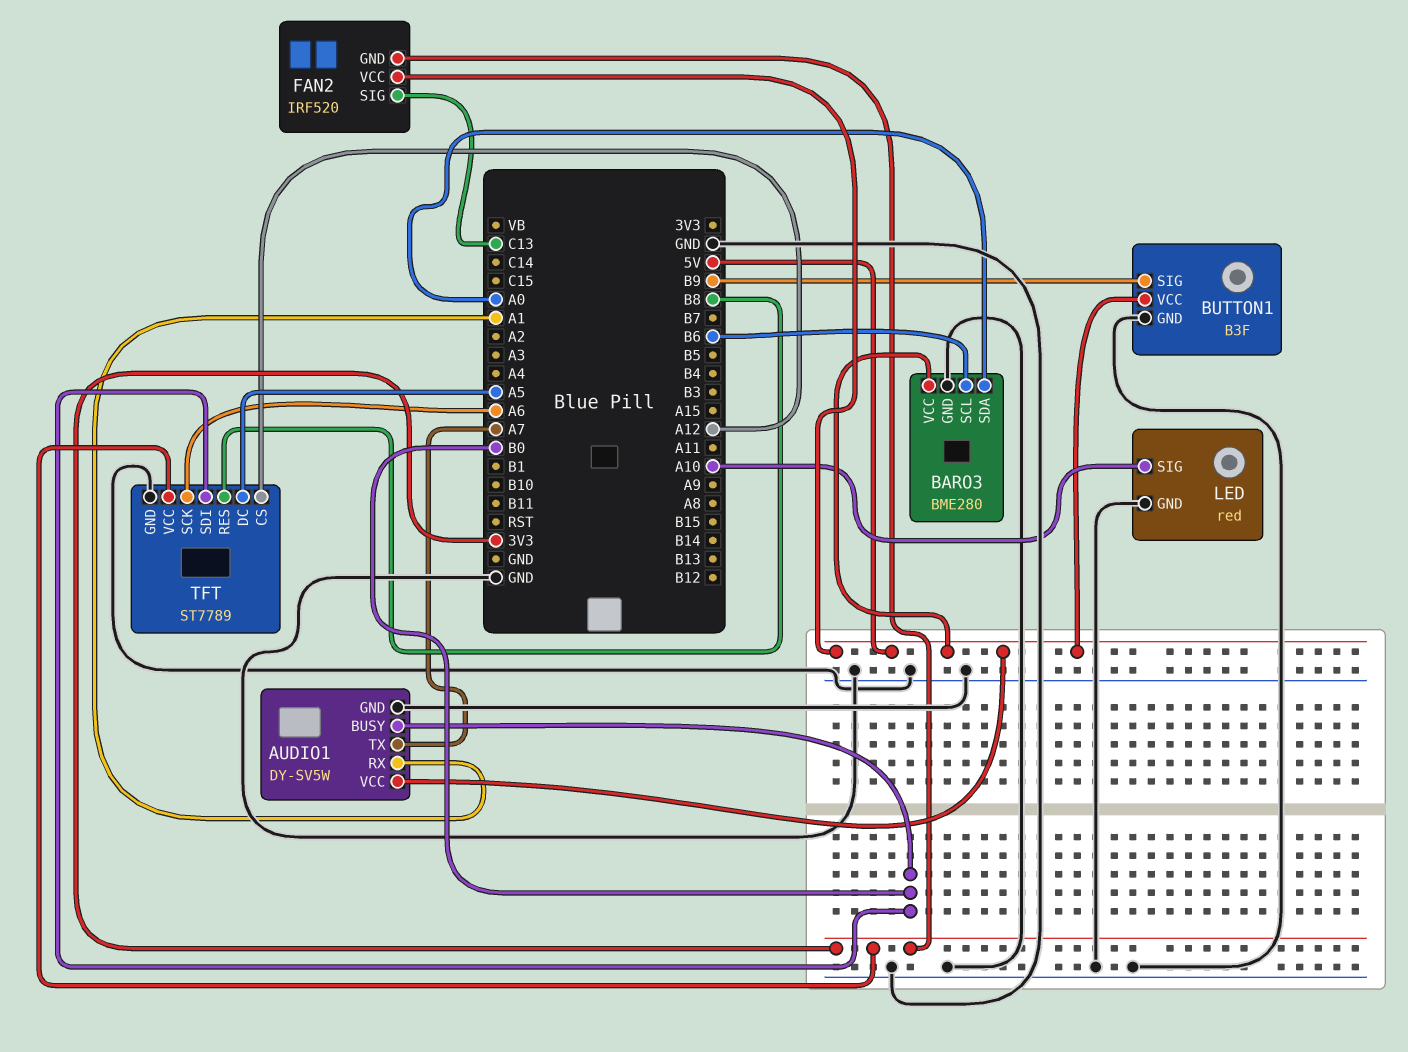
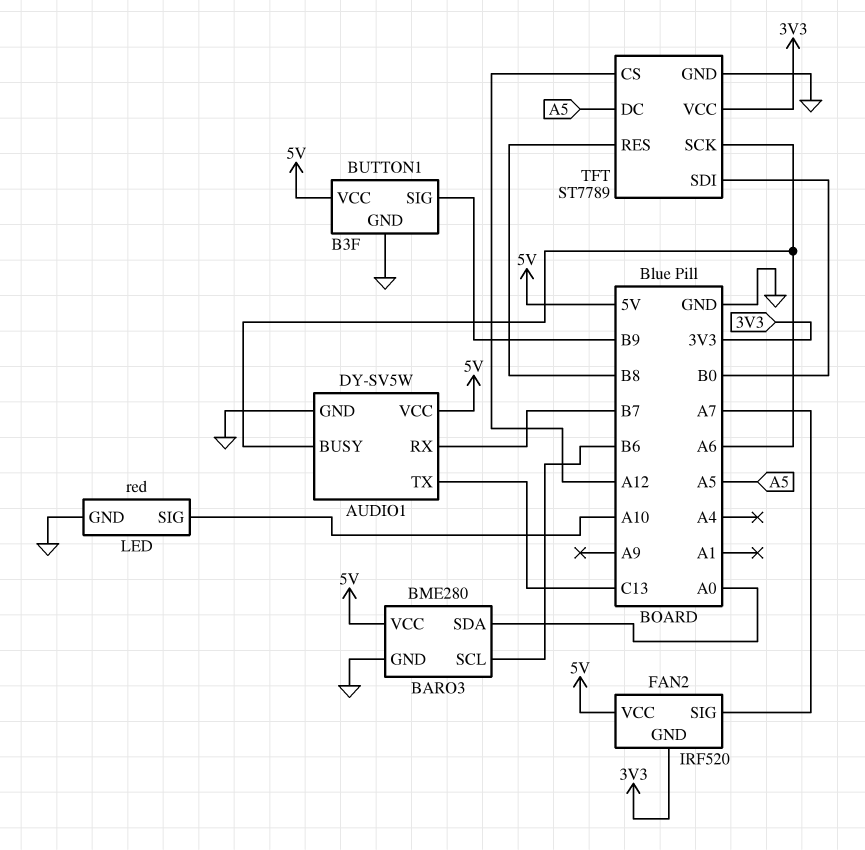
AUDIO1 pin BUSY: B0 -> A6
AUDIO1 pin RX: A1 -> B7
AUDIO1 pin TX: A7 -> C13
FAN2 pin SIG: C13 -> A7

